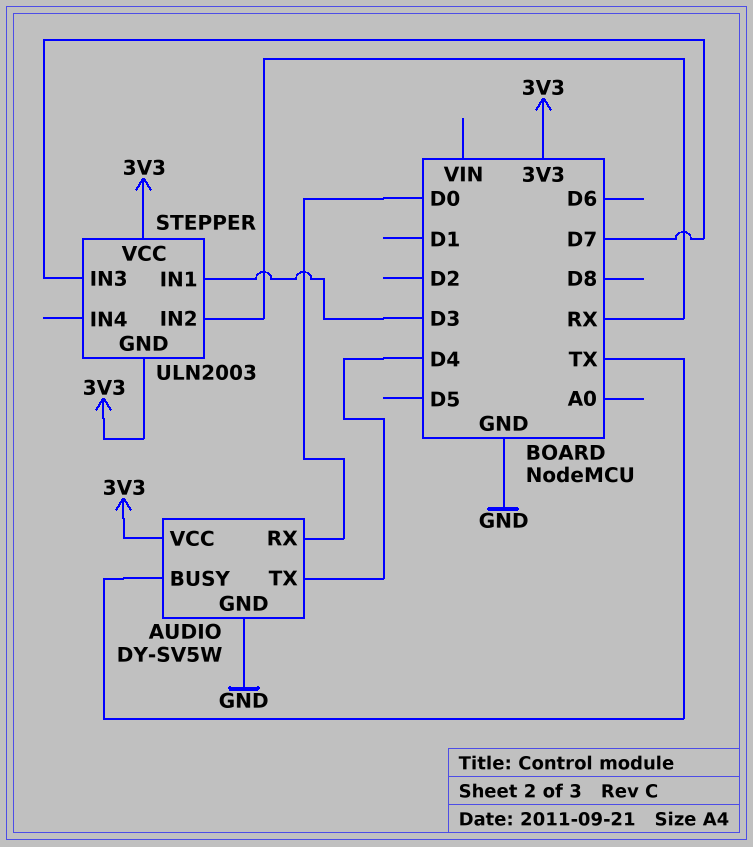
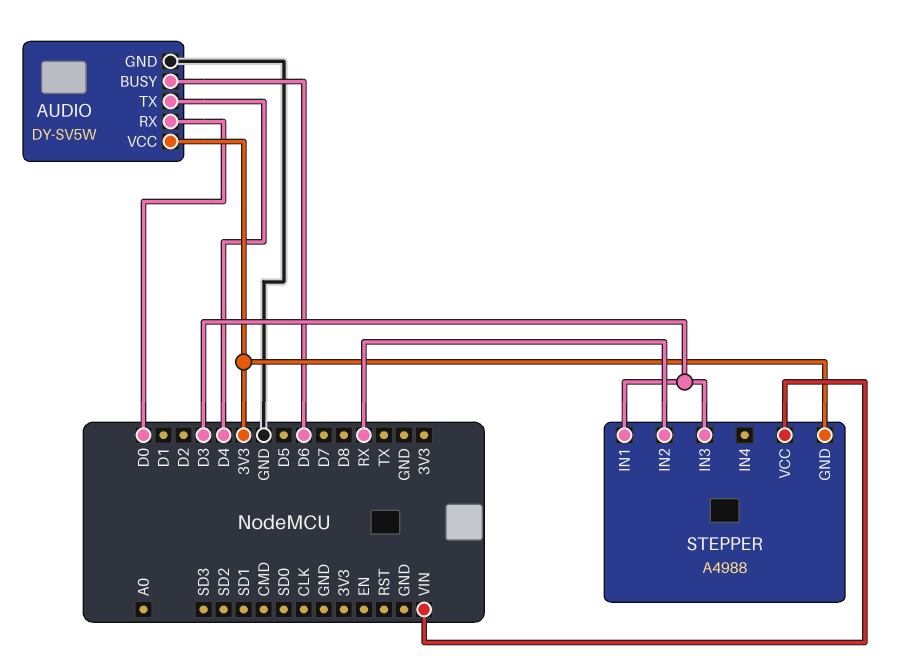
AUDIO pin BUSY: TX -> D6
STEPPER: ULN2003 -> A4988
STEPPER pin IN3: D7 -> D3
STEPPER pin VCC: 3V3 -> VIN

